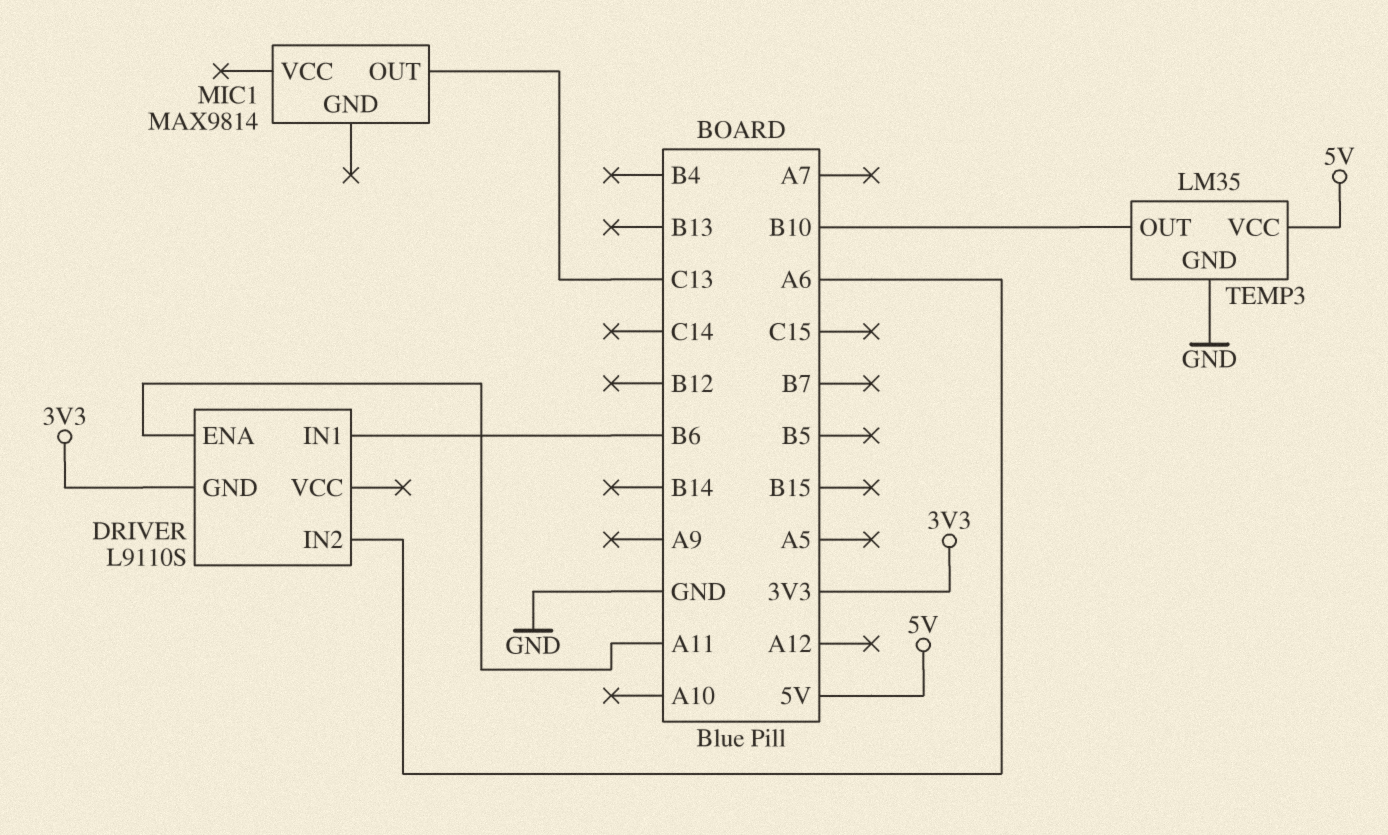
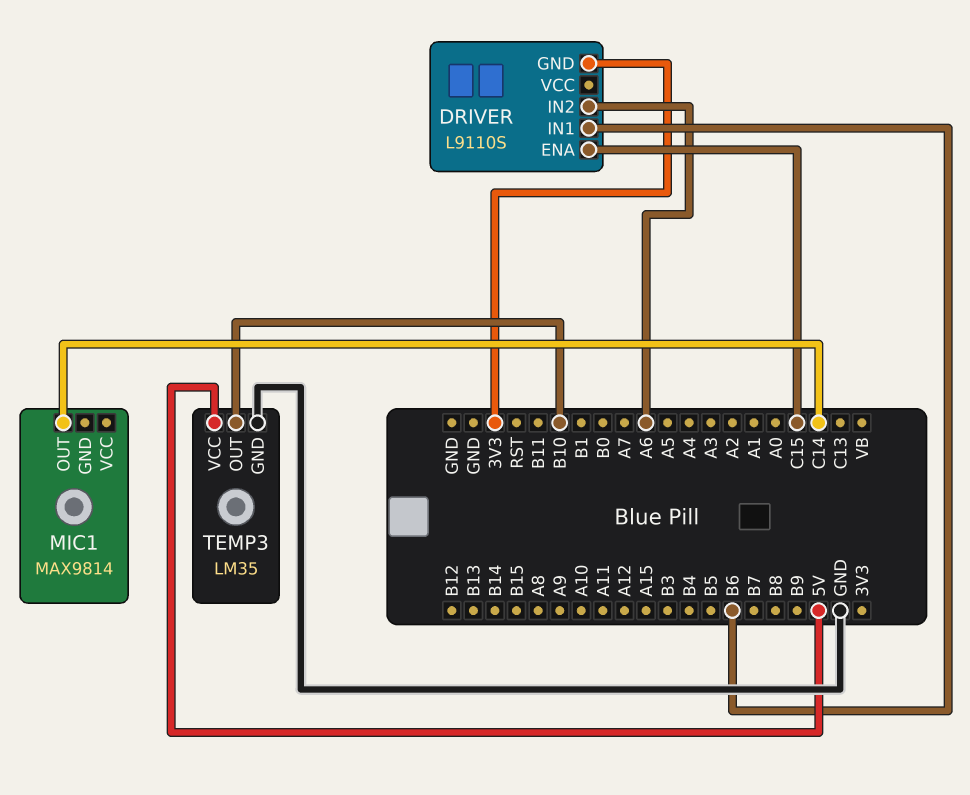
DRIVER pin ENA: A11 -> C15
MIC1 pin OUT: C13 -> C14

